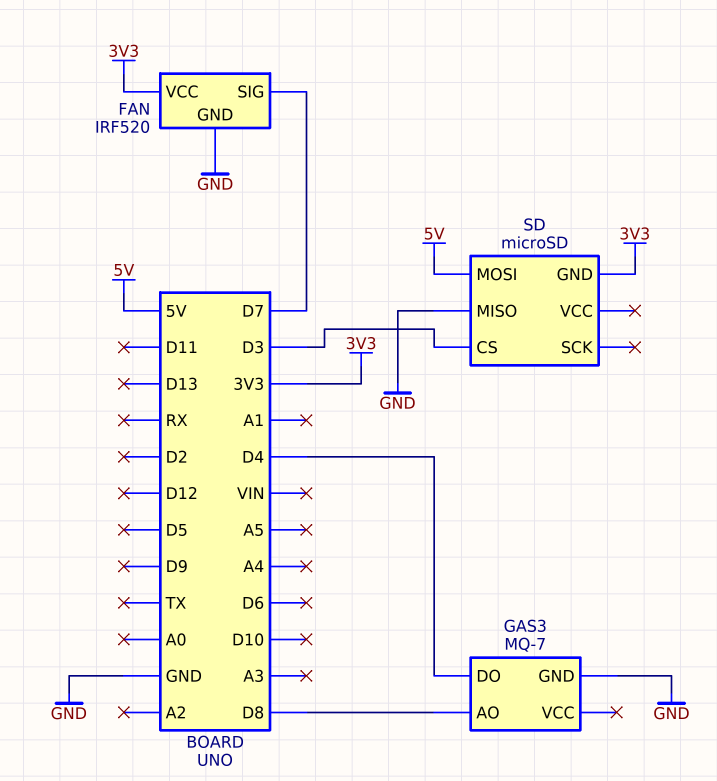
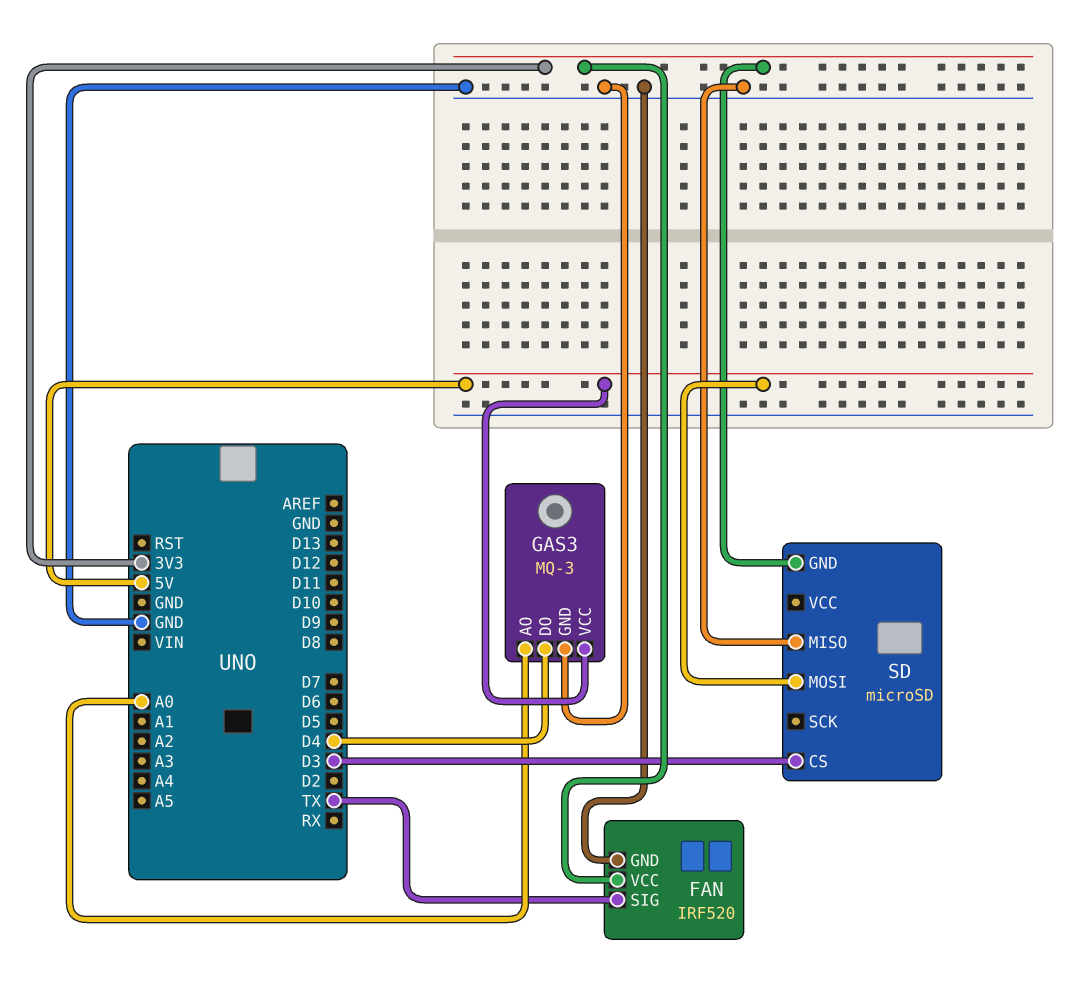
FAN pin SIG: D7 -> TX
GAS3: MQ-7 -> MQ-3
GAS3 pin AO: D8 -> A0
GAS3 pin VCC: none -> 5V

